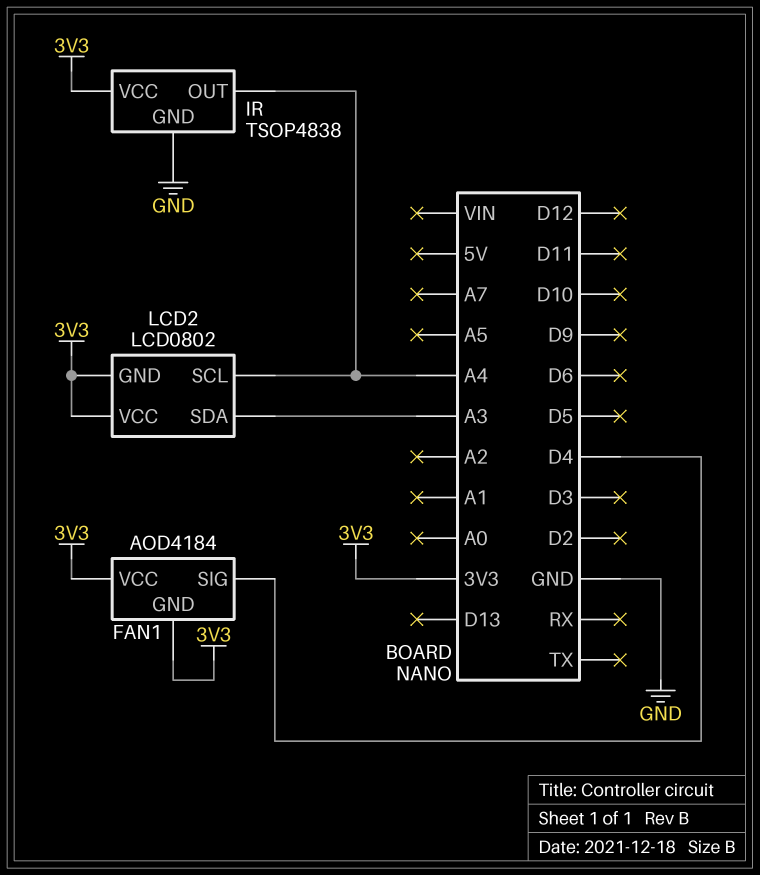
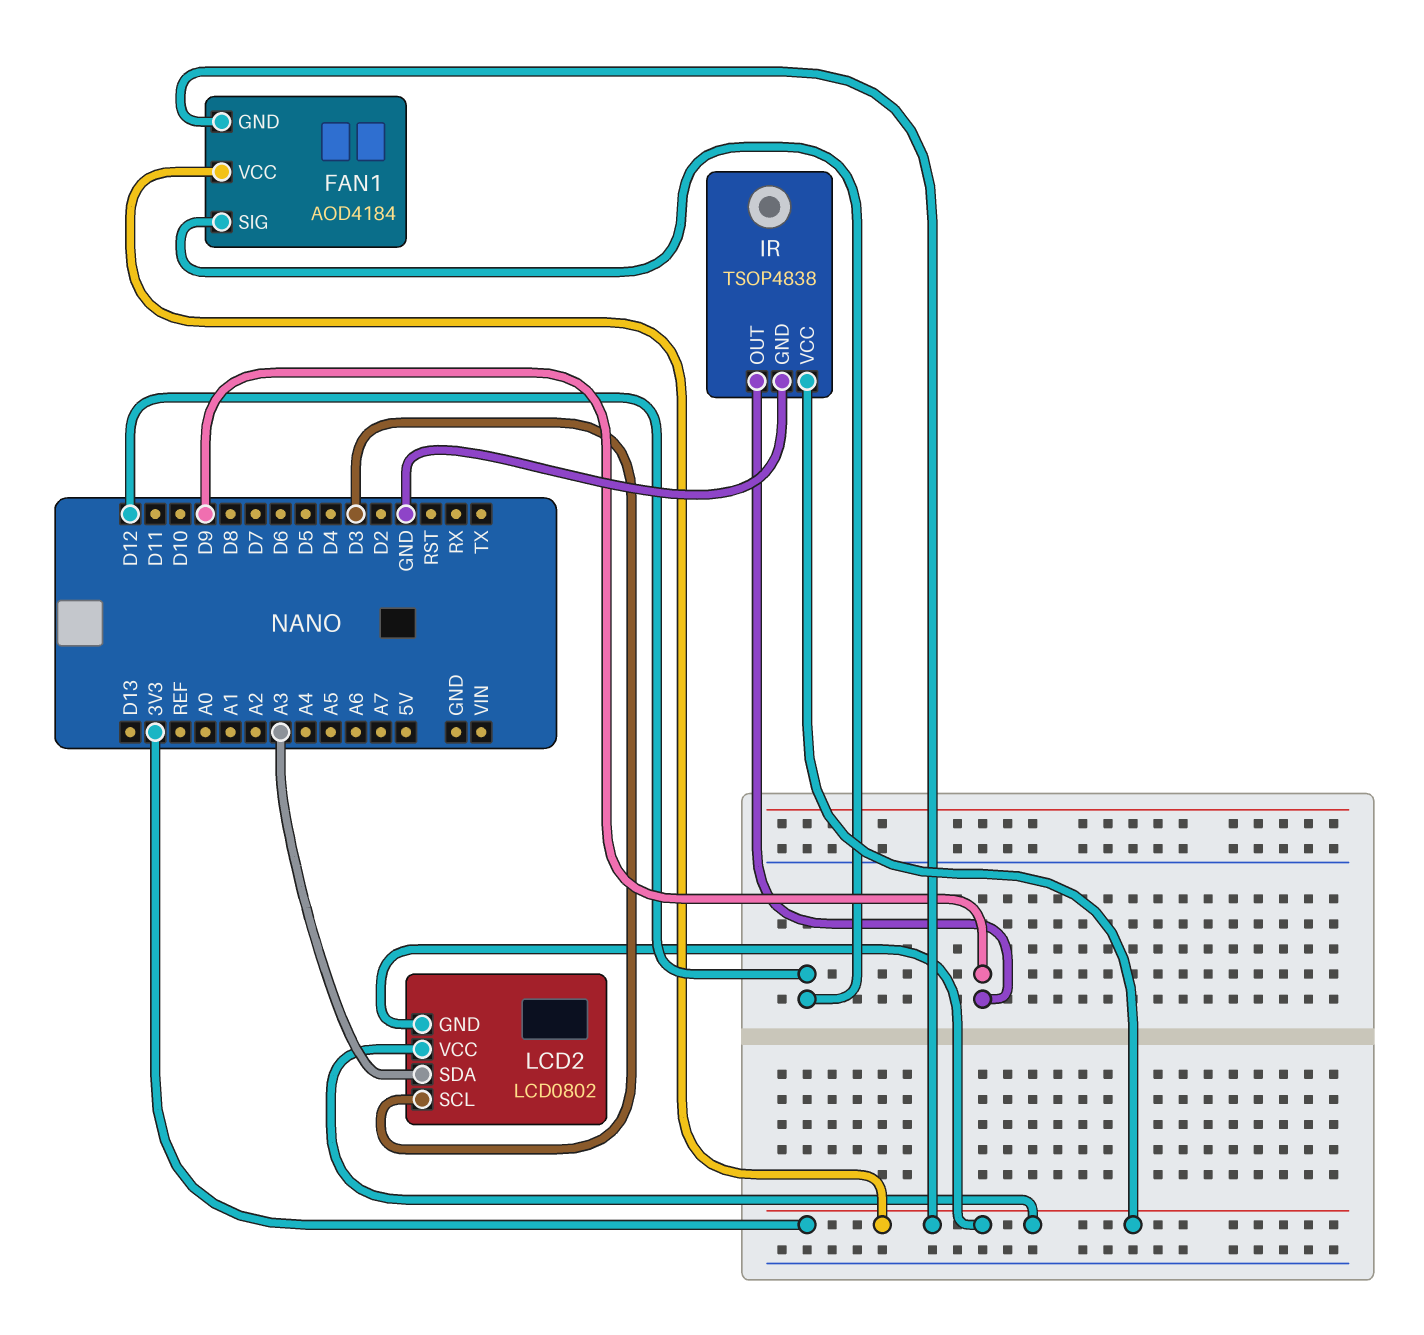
FAN1 pin SIG: D4 -> D12
IR pin OUT: A4 -> D9
LCD2 pin SCL: A4 -> D3

